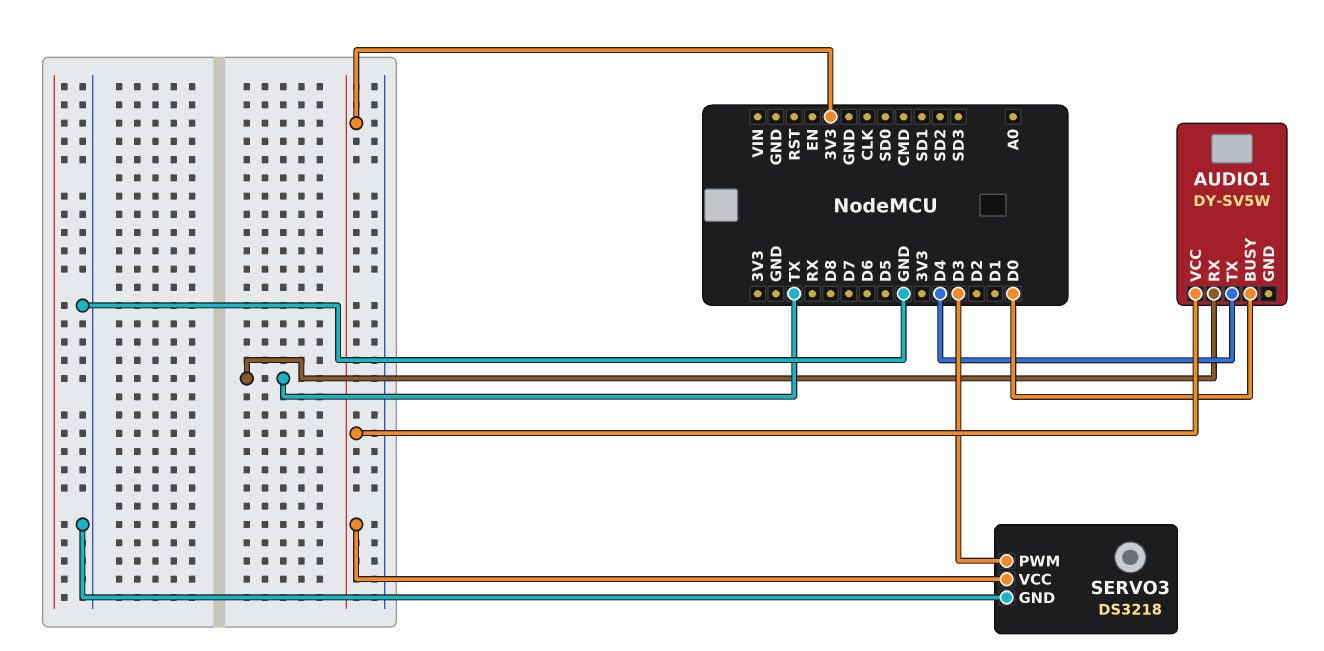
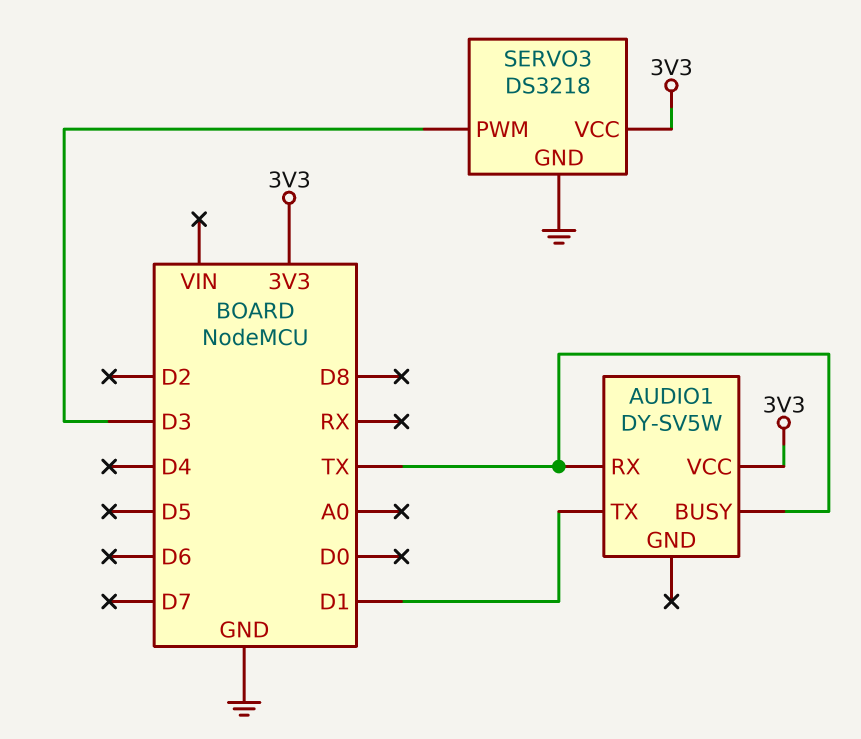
AUDIO1 pin BUSY: D0 -> TX
AUDIO1 pin TX: D4 -> D1

